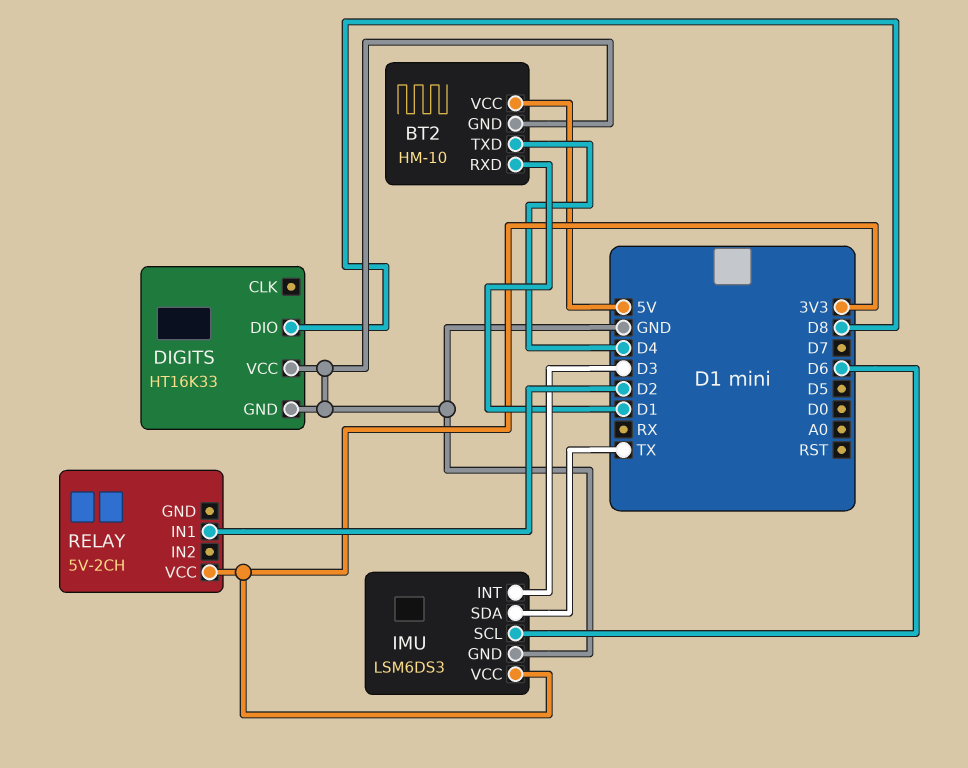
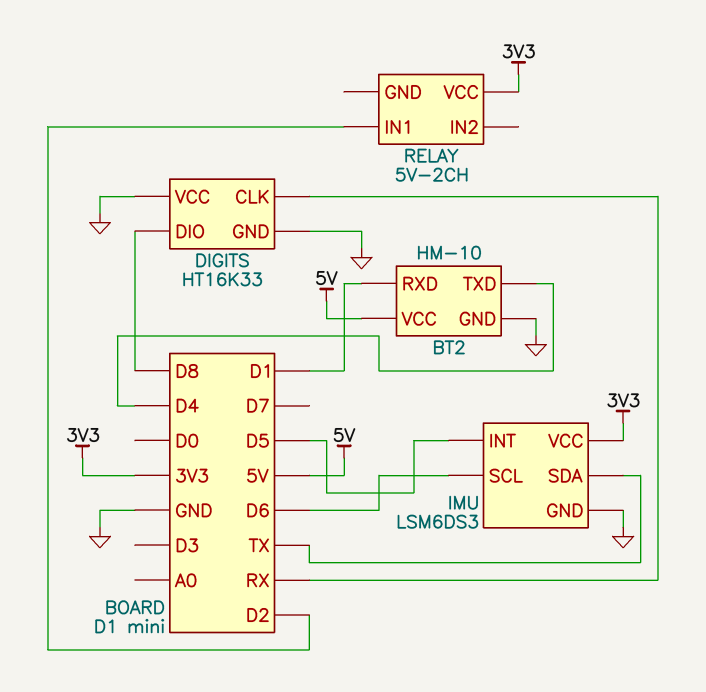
DIGITS pin CLK: none -> RX
IMU pin INT: D3 -> D5

